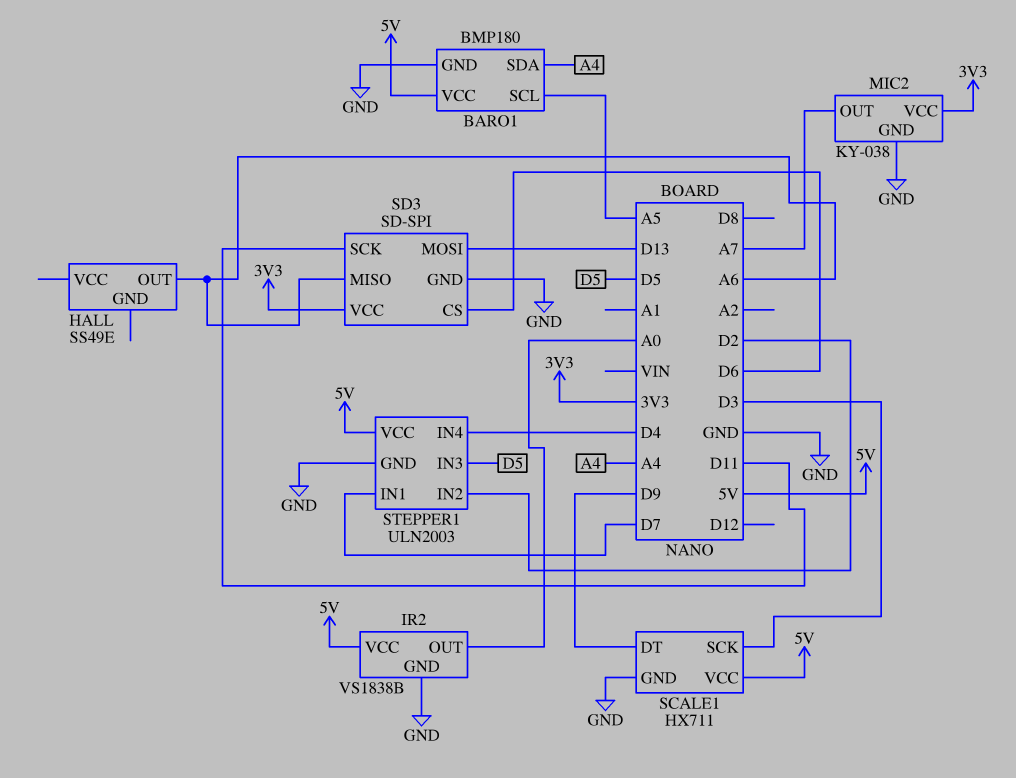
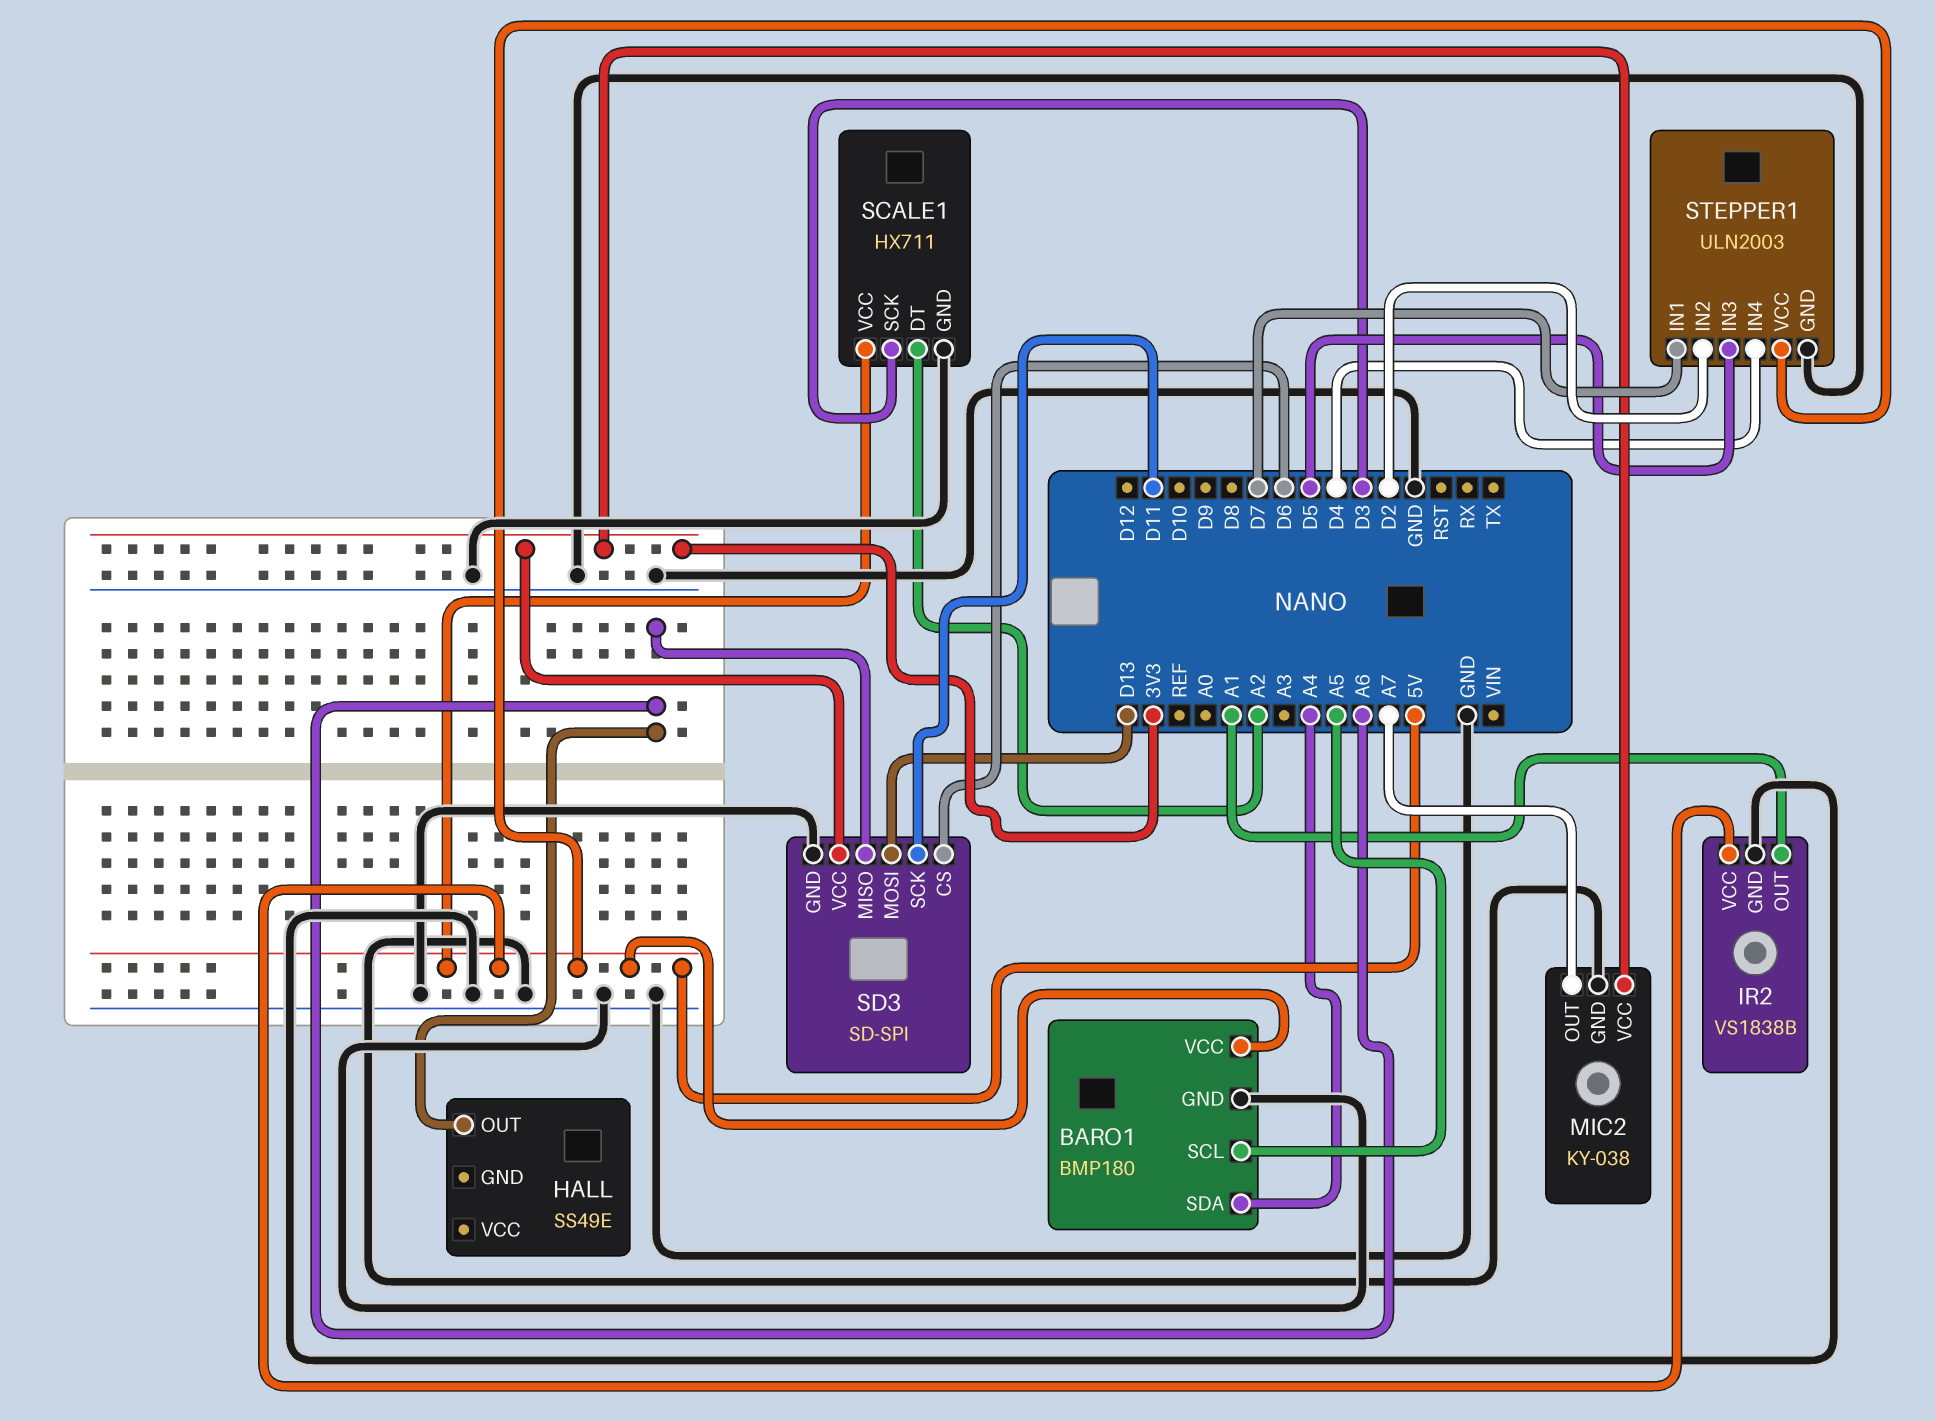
IR2 pin OUT: A0 -> A1
SCALE1 pin DT: D9 -> A2

